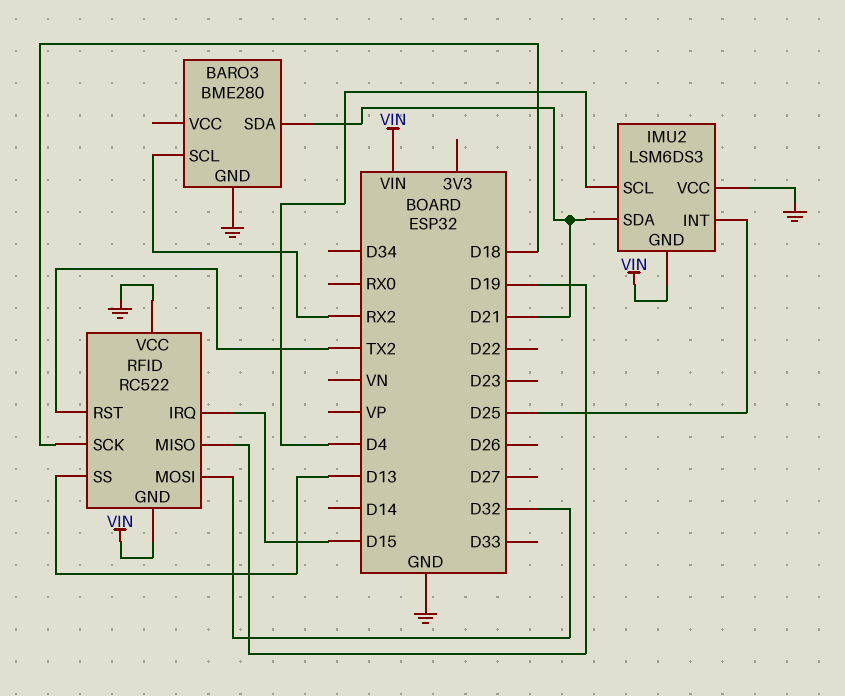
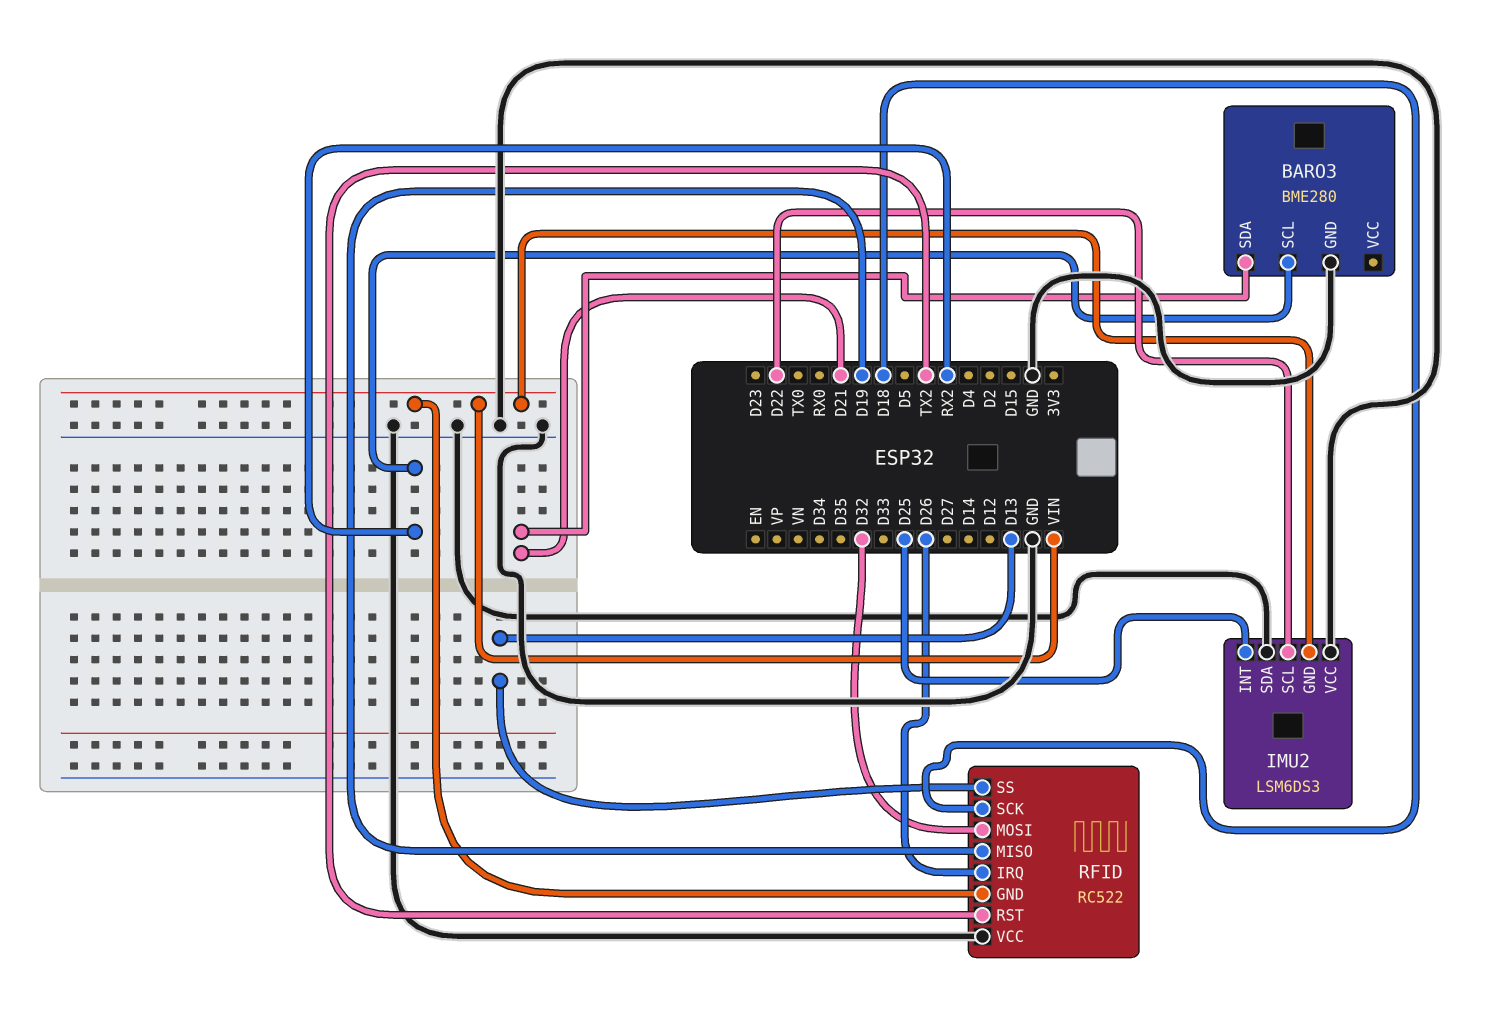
IMU2 pin SCL: D4 -> D22
IMU2 pin SDA: D21 -> GND
RFID pin IRQ: D15 -> D26

